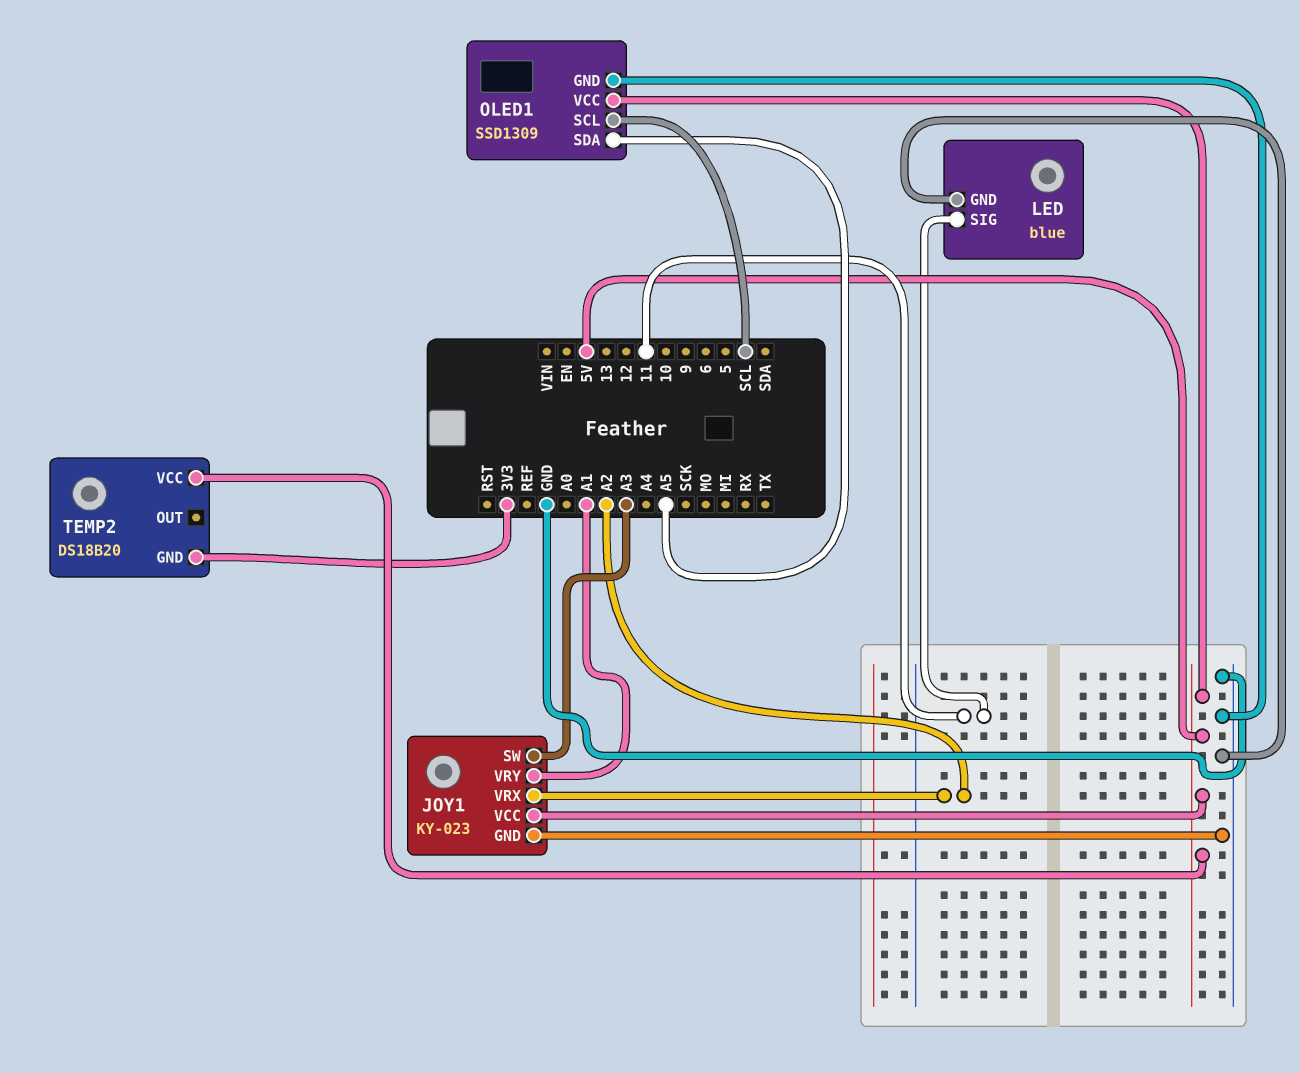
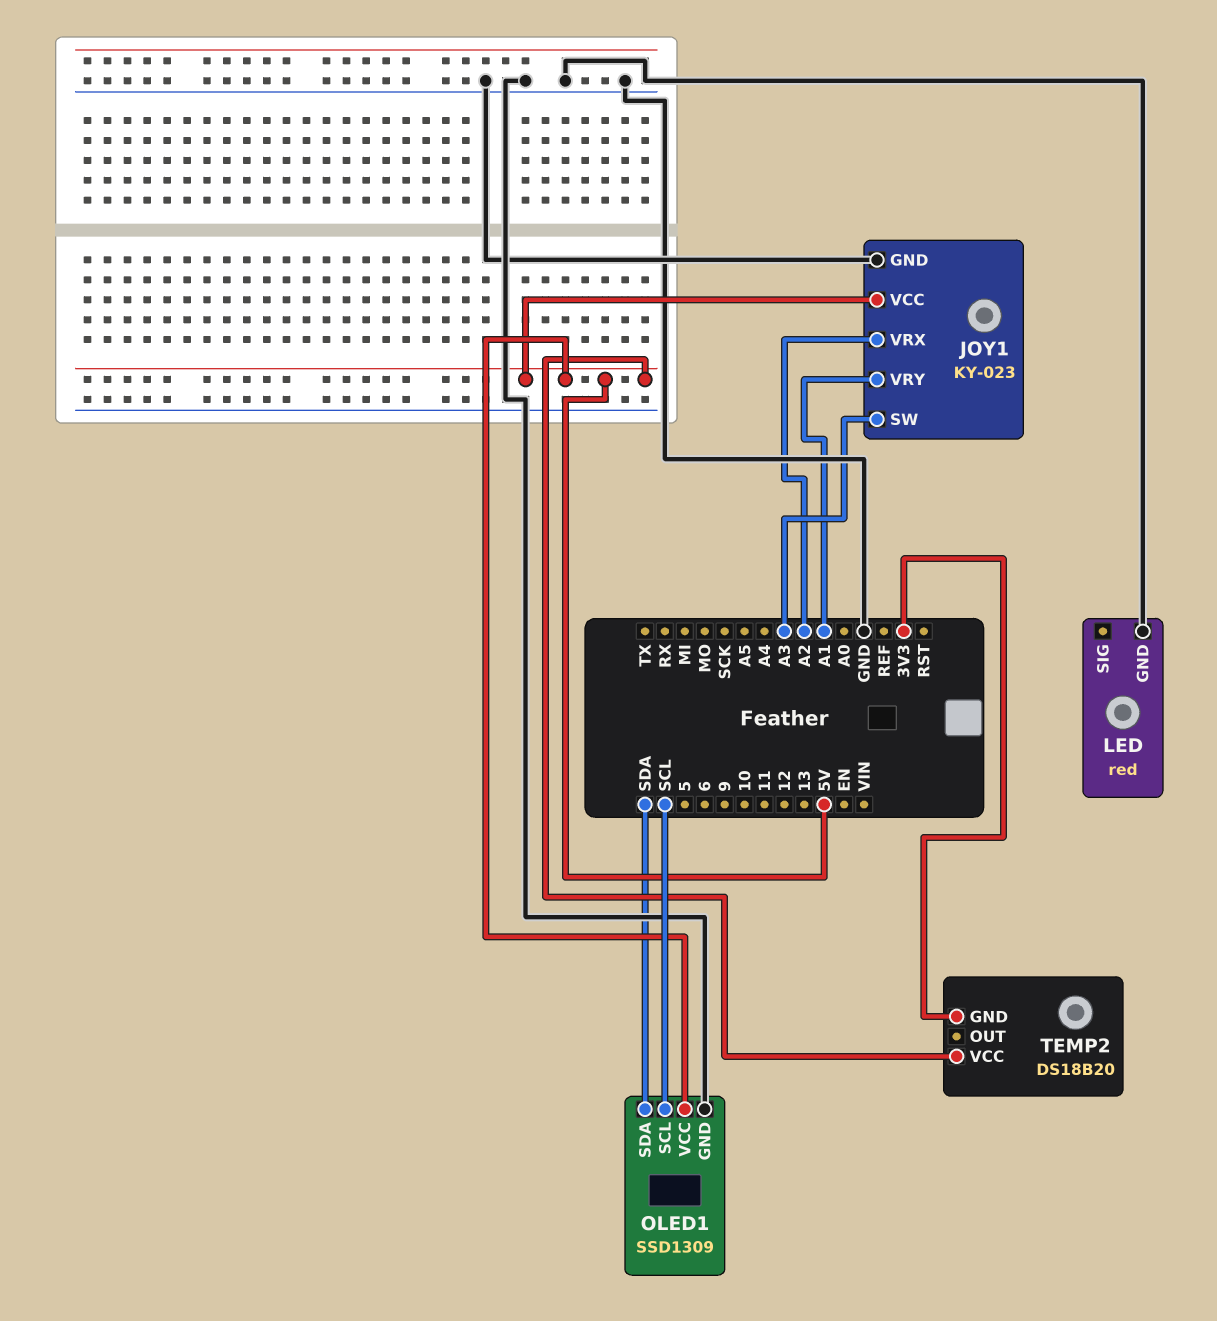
LED: blue -> red
LED pin SIG: 11 -> none
OLED1 pin SDA: A5 -> SDA

